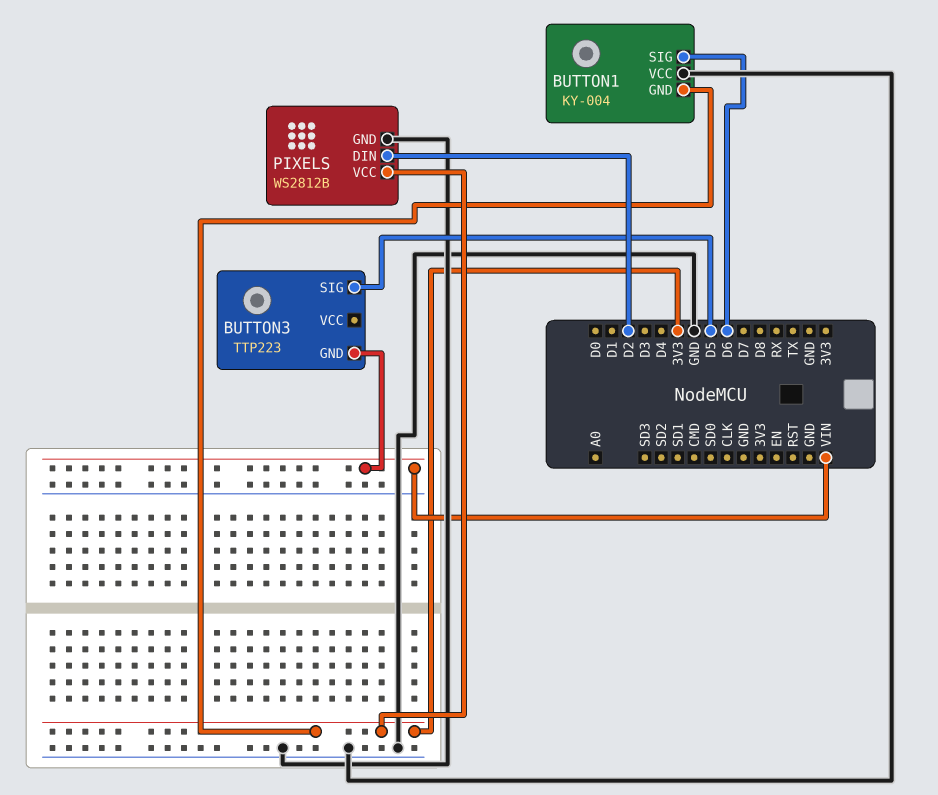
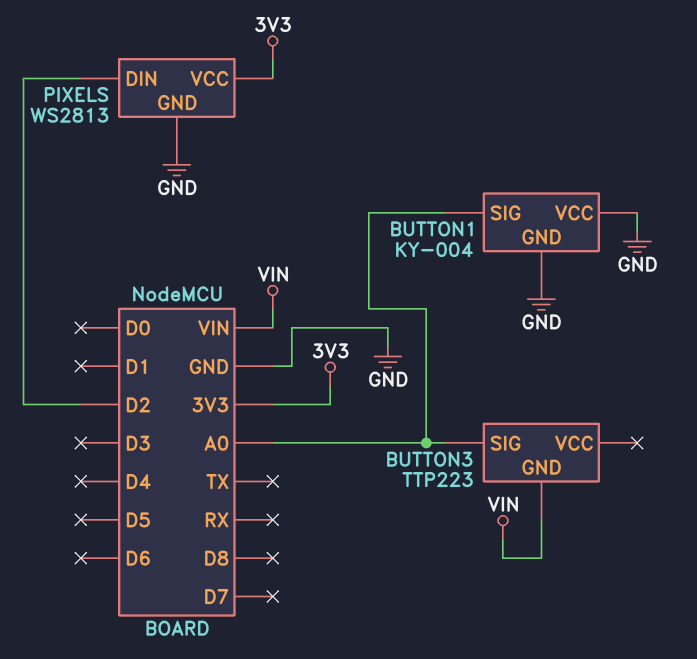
BUTTON1 pin GND: 3V3 -> GND
BUTTON1 pin SIG: D6 -> A0
BUTTON3 pin SIG: D5 -> A0
PIXELS: WS2812B -> WS2813

